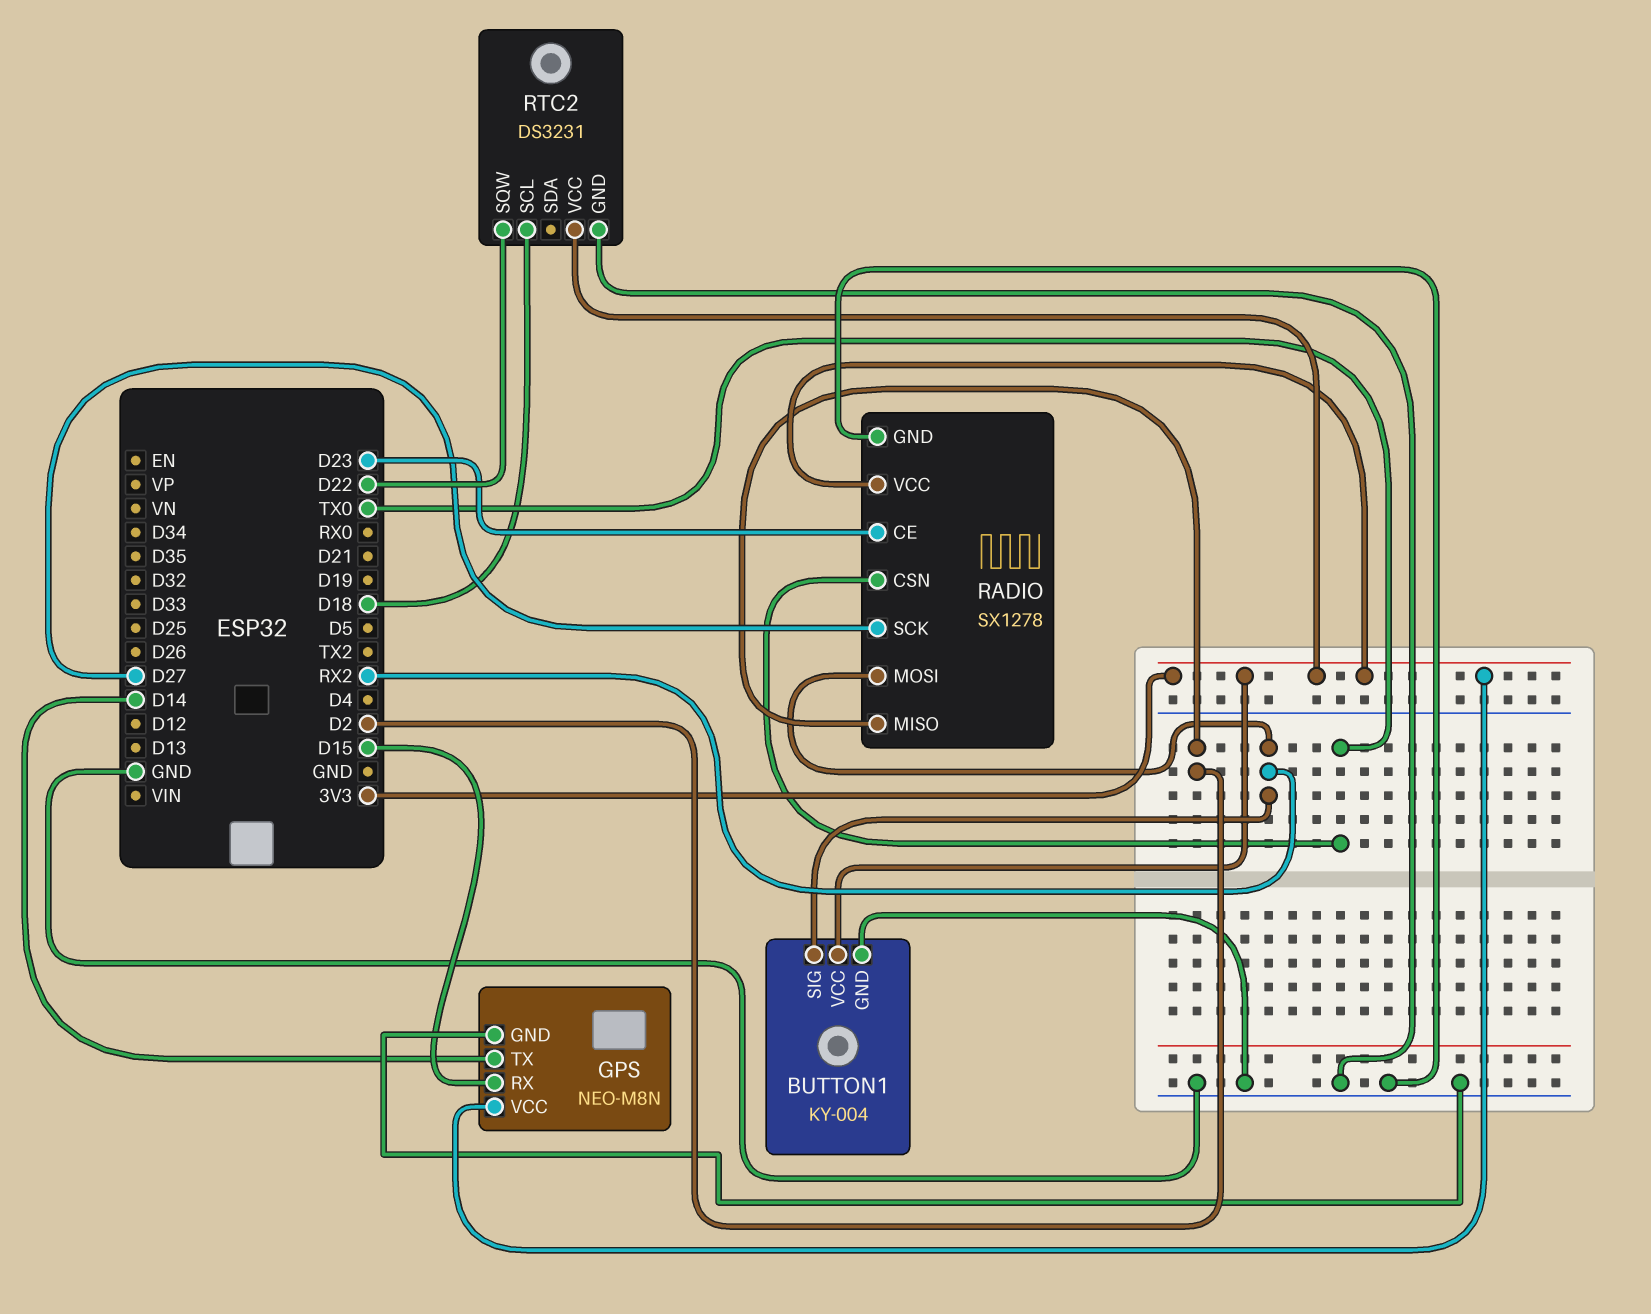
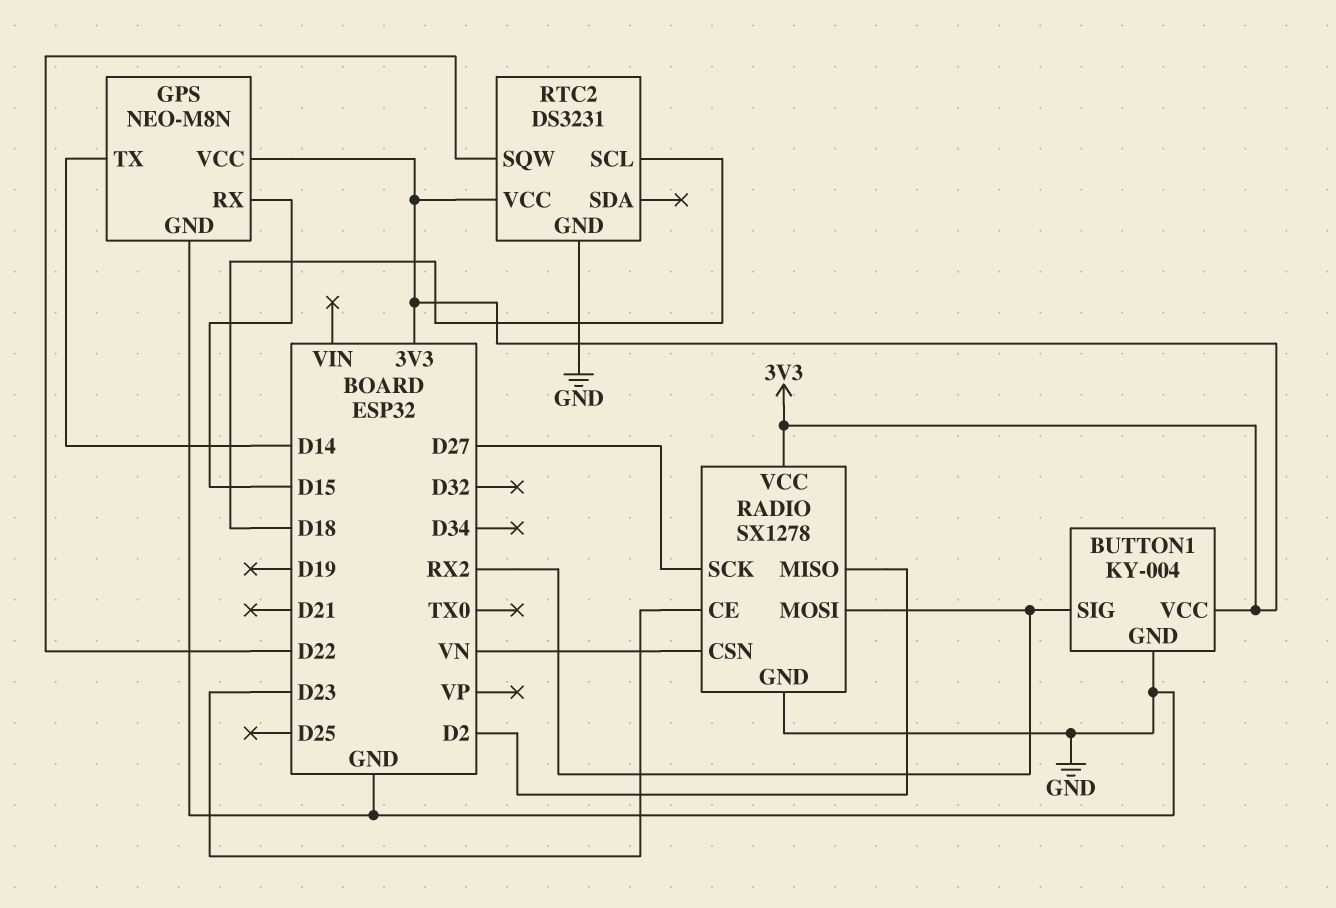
RADIO pin CSN: TX0 -> VN

